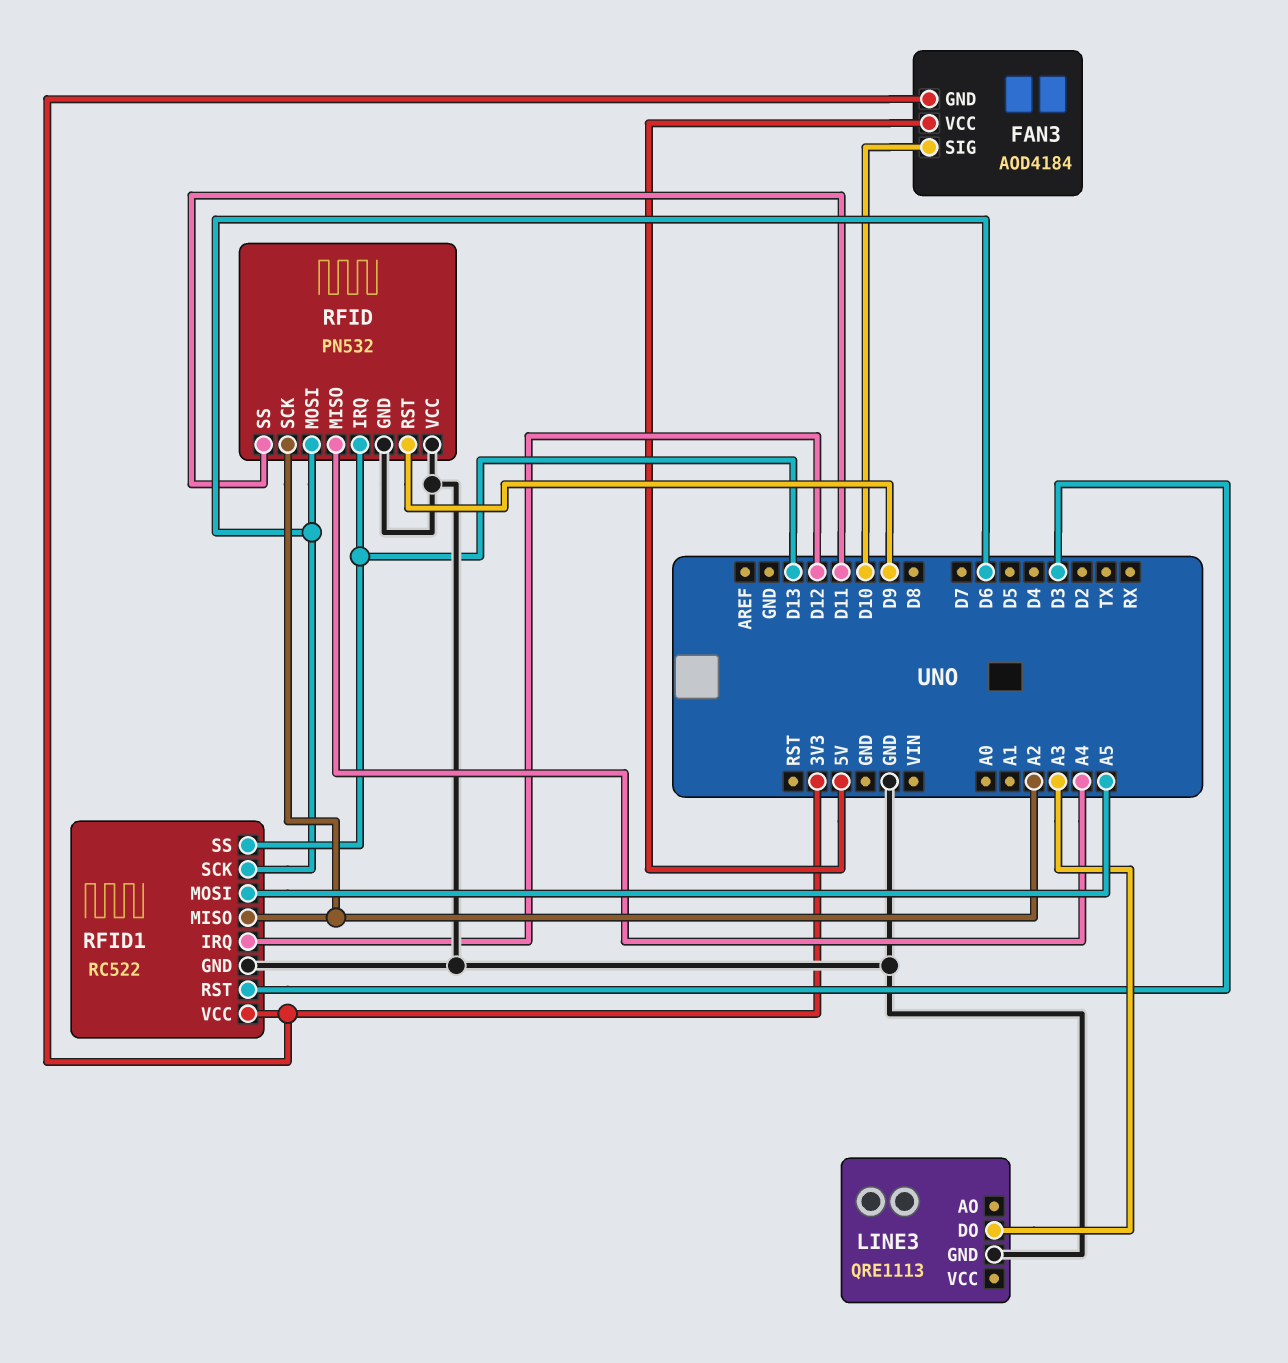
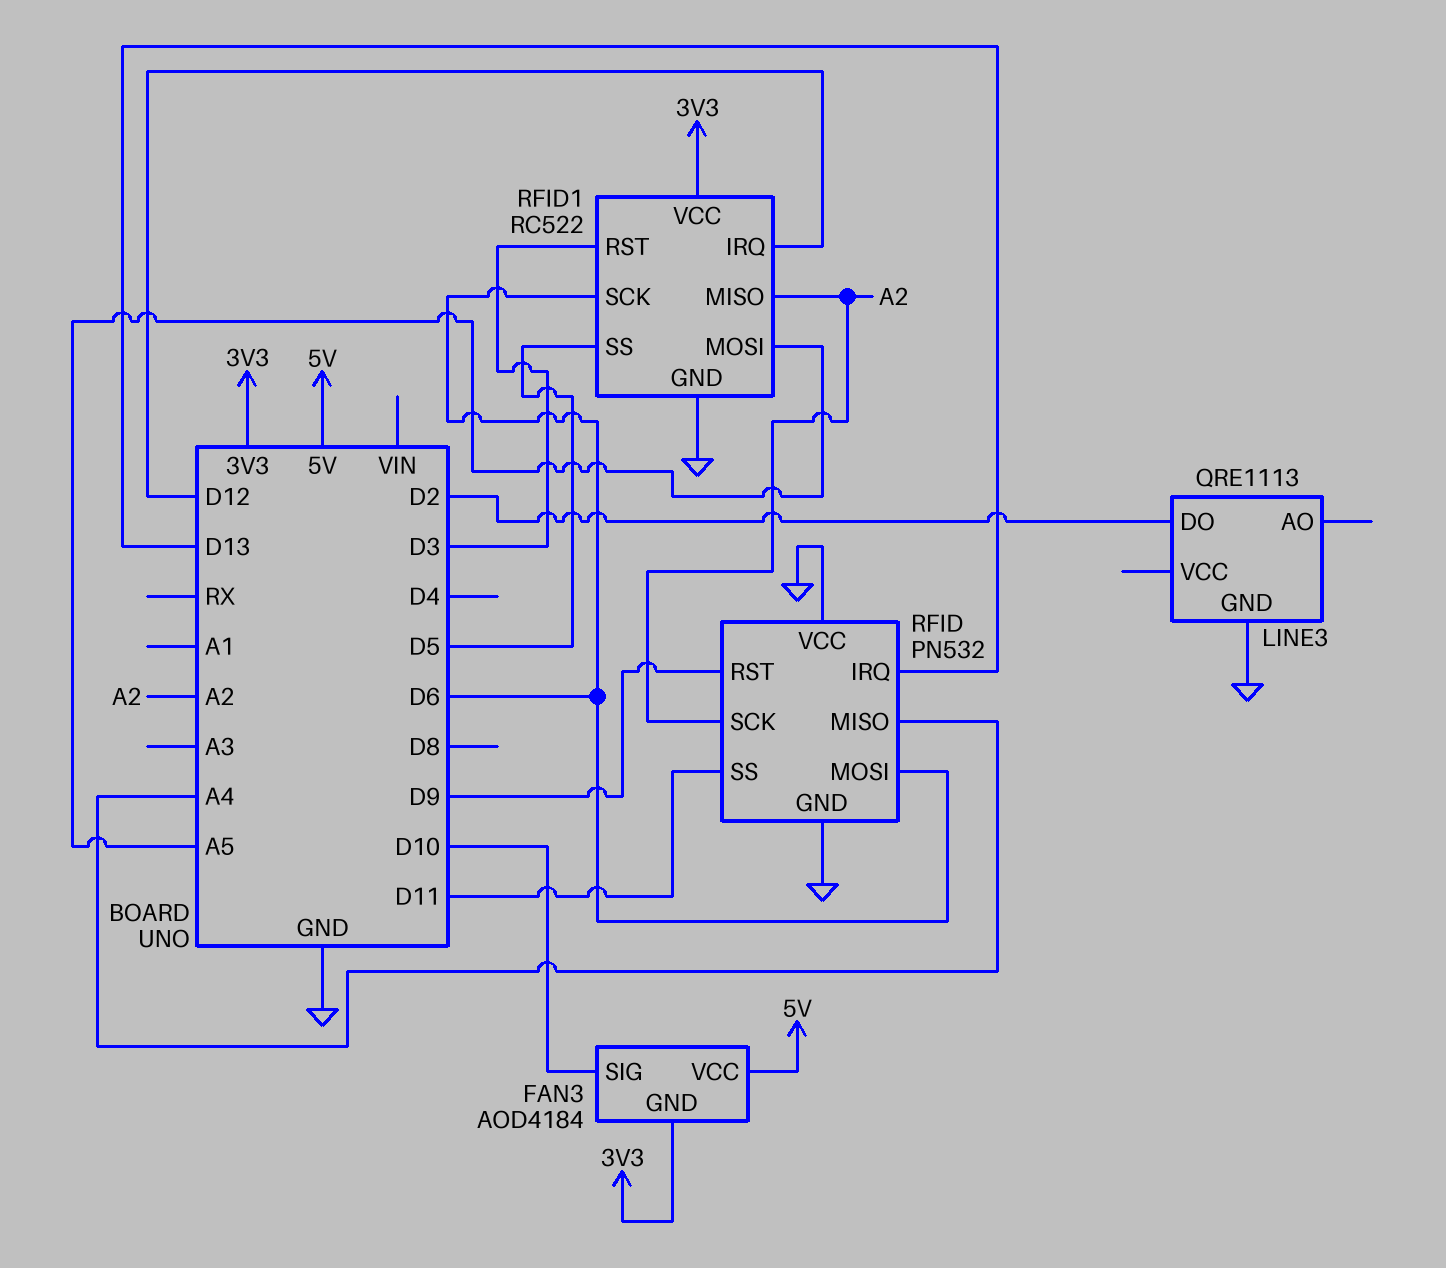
LINE3 pin DO: A3 -> D2
RFID1 pin SS: D13 -> D5

